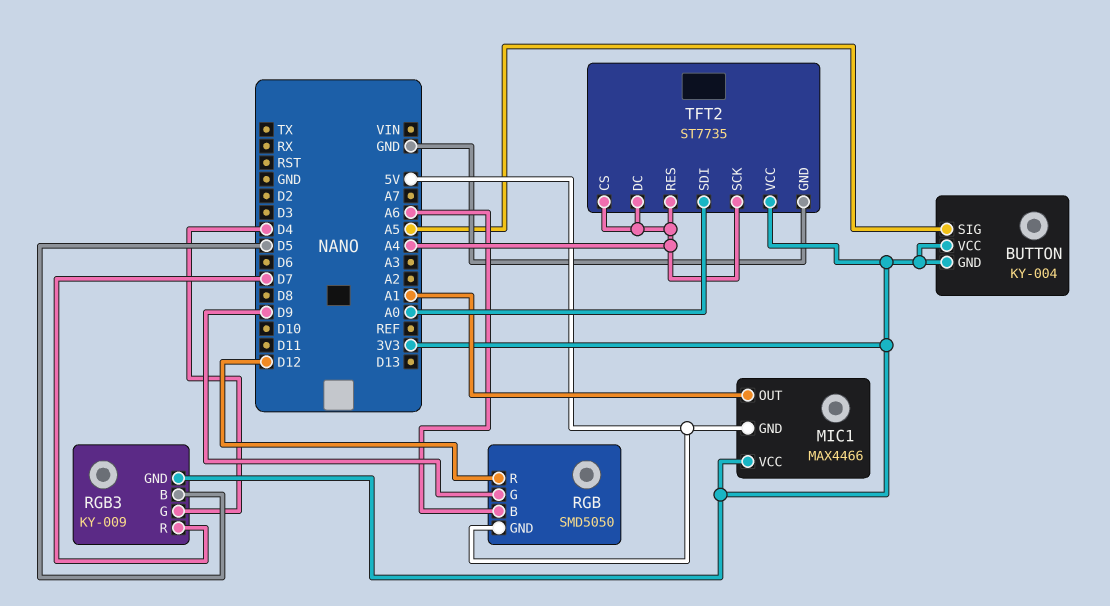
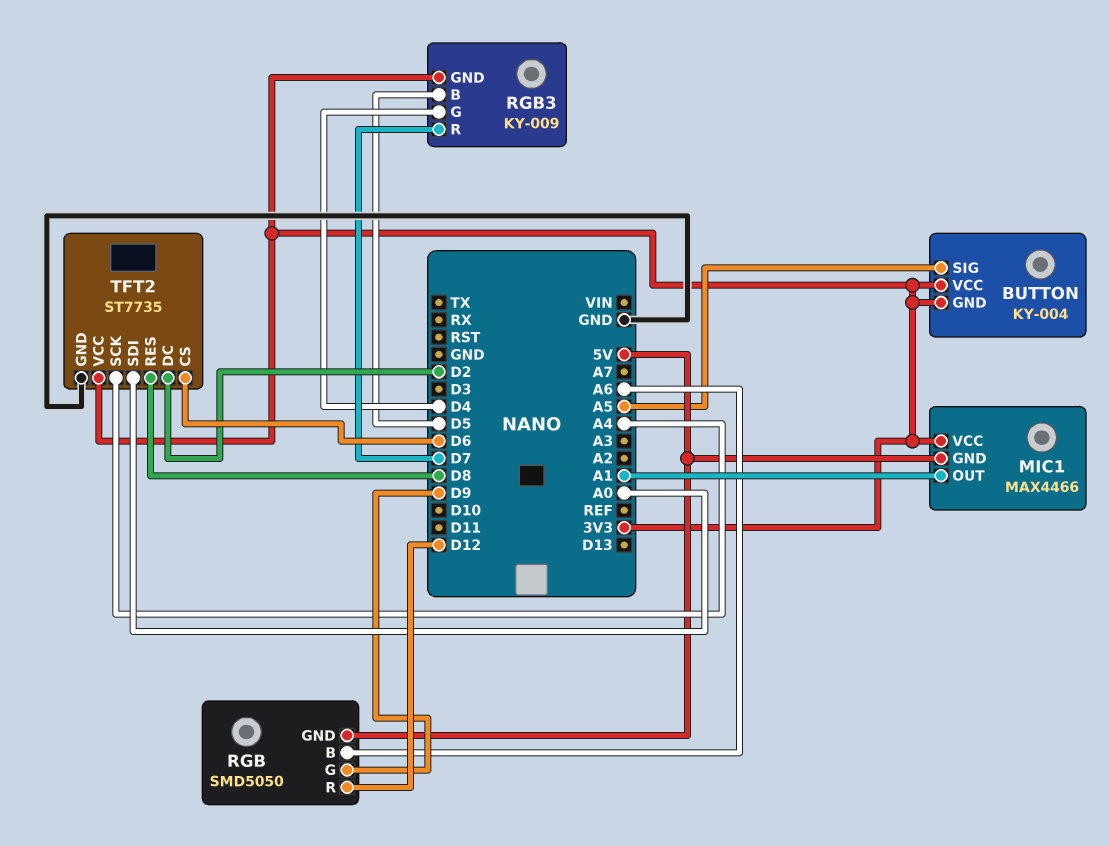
TFT2 pin CS: A4 -> D6
TFT2 pin DC: A4 -> D2
TFT2 pin RES: A4 -> D8

